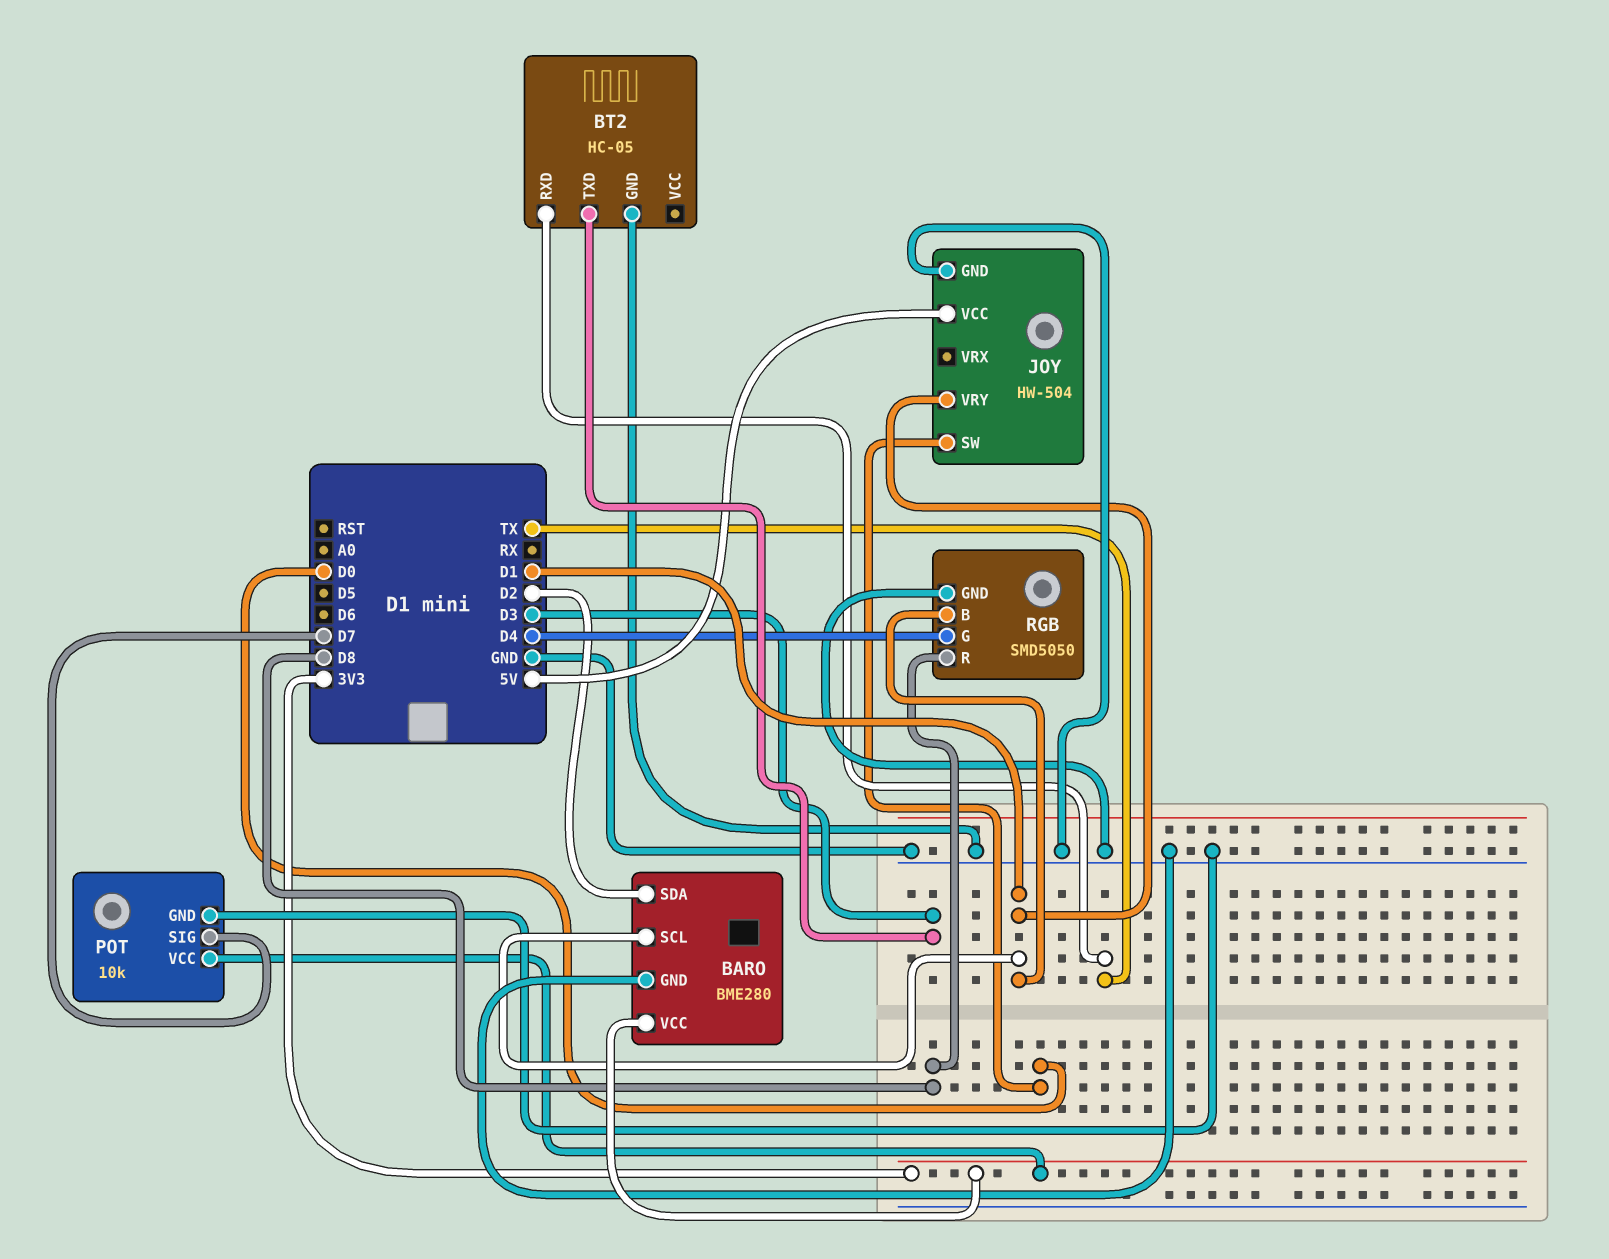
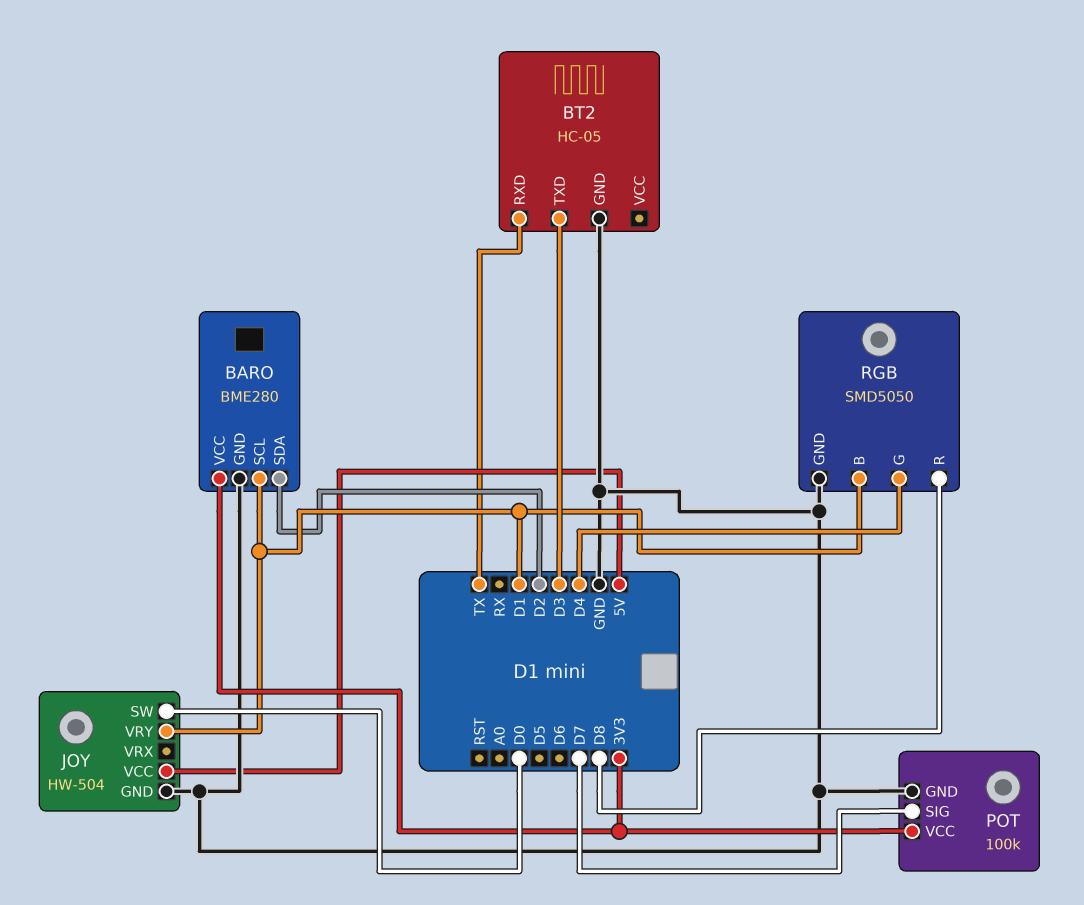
POT: 10k -> 100k

